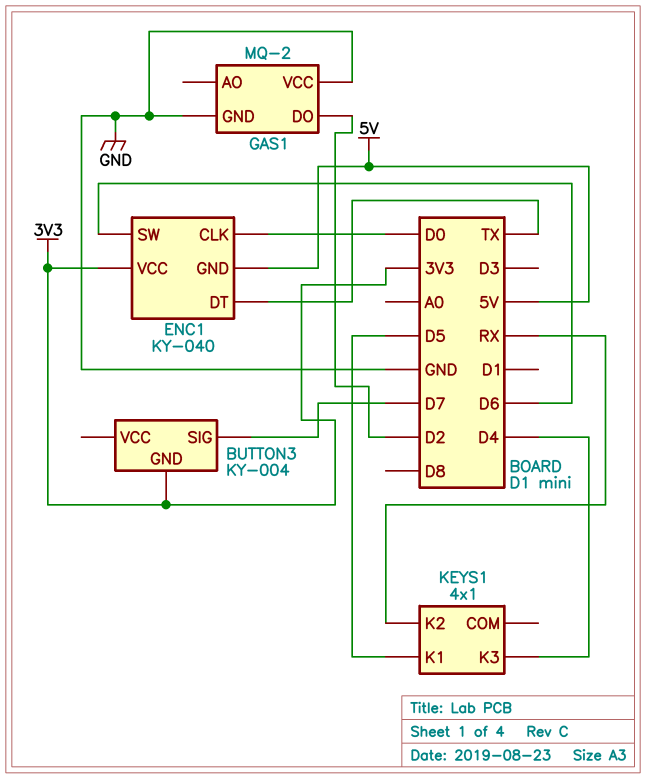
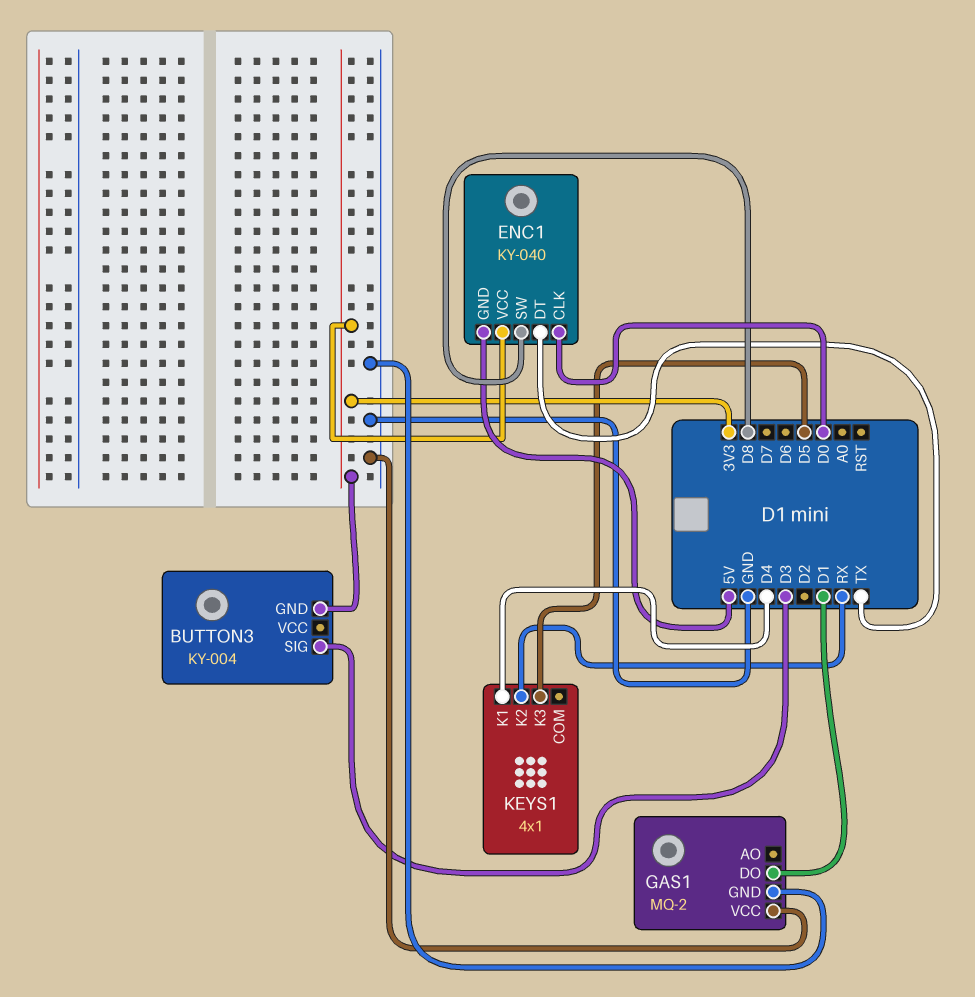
BUTTON3 pin SIG: D7 -> D3
ENC1 pin SW: D6 -> D8
GAS1 pin DO: D2 -> D1
KEYS1 pin K1: D5 -> D4
KEYS1 pin K3: D4 -> D5

